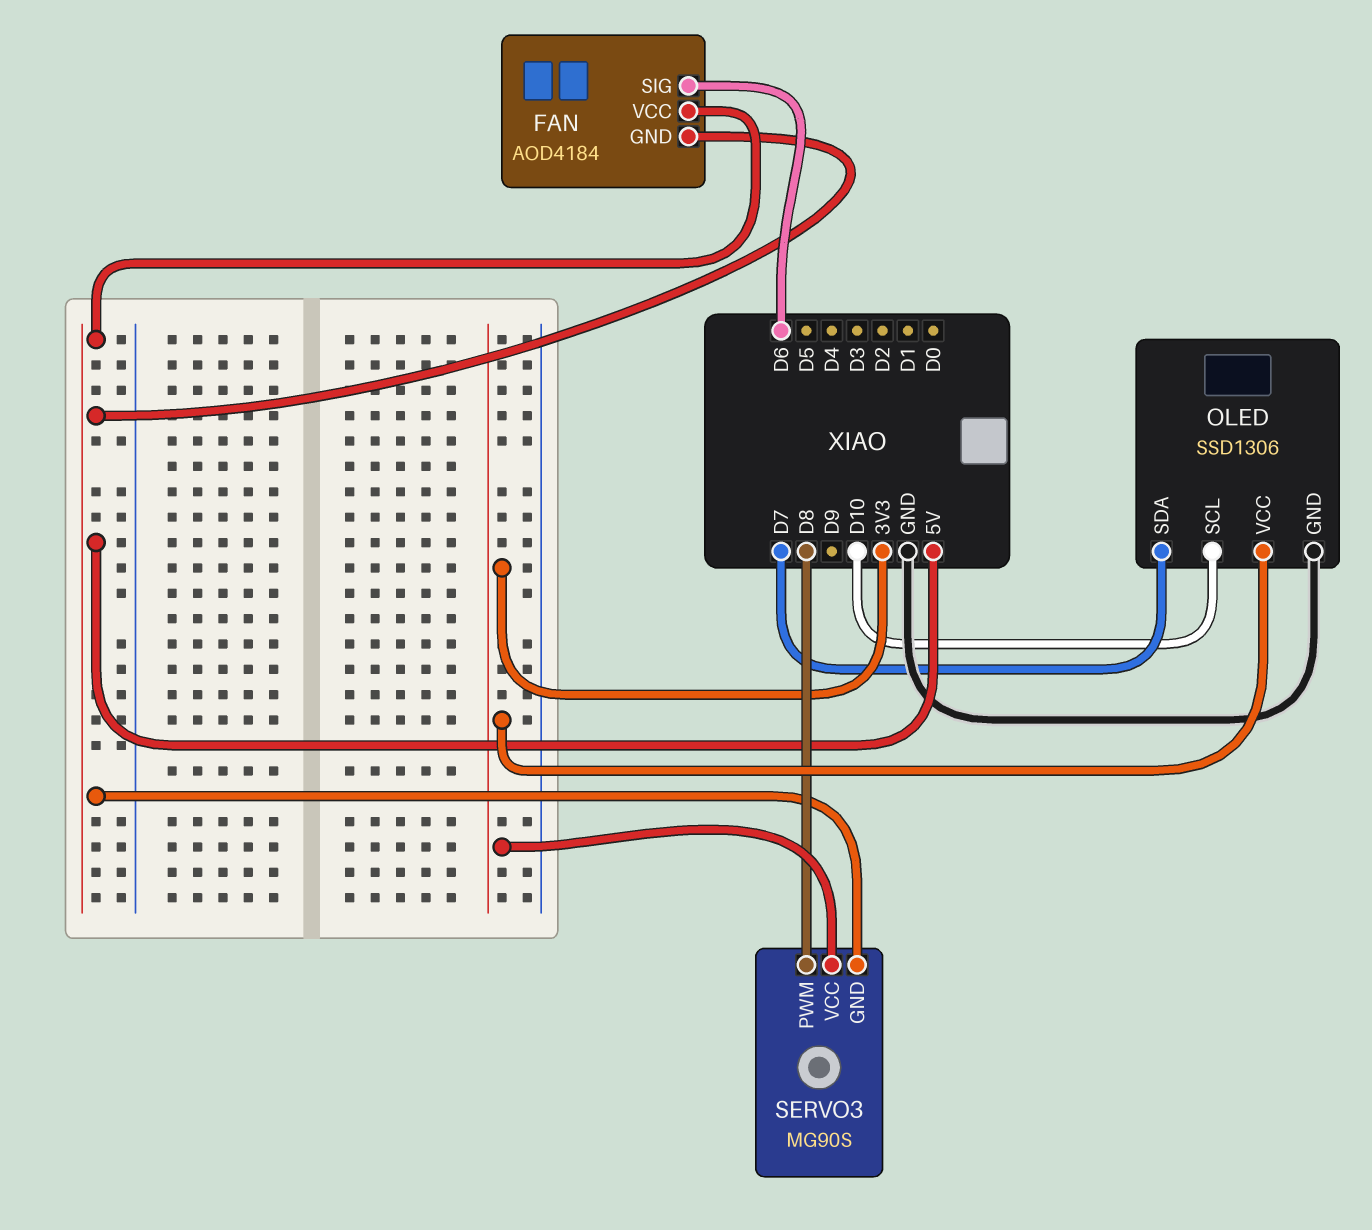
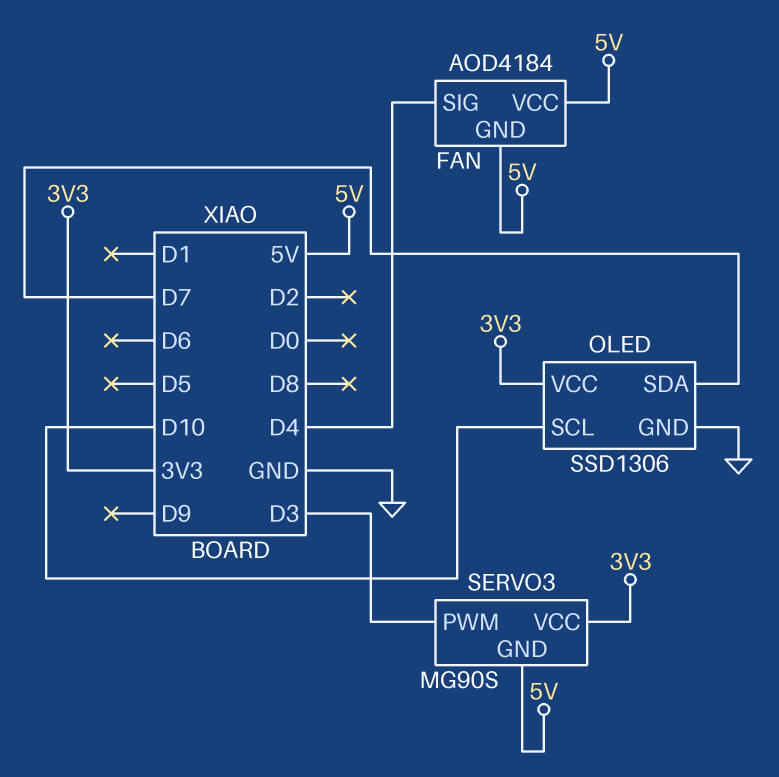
FAN pin SIG: D6 -> D4
SERVO3 pin PWM: D8 -> D3

